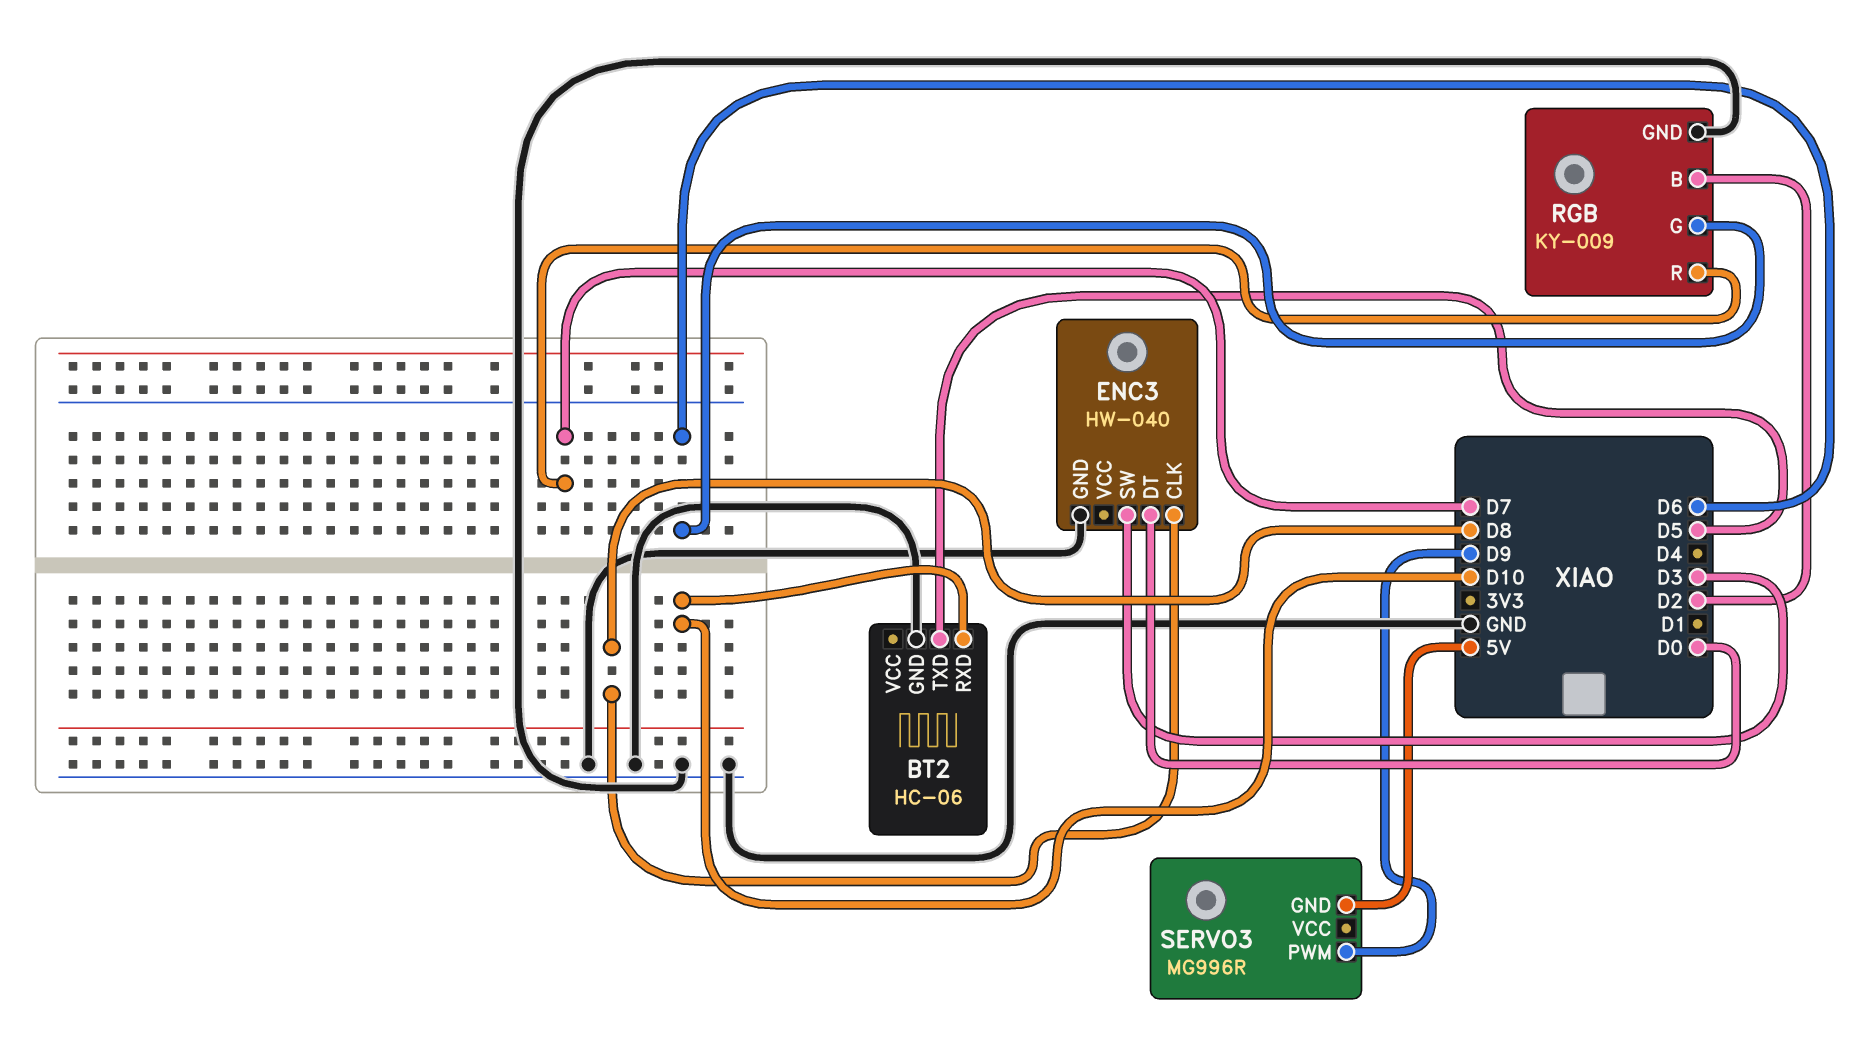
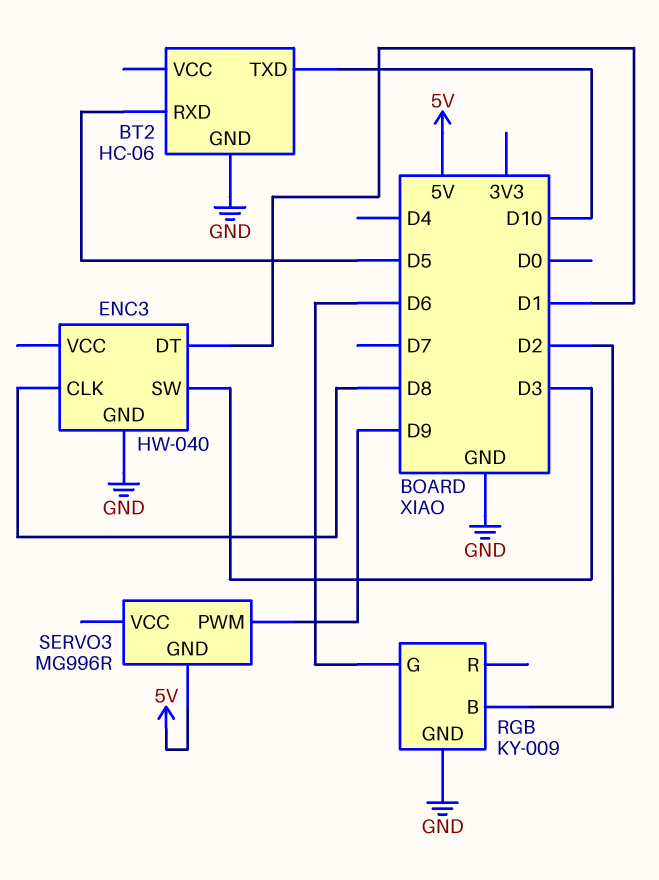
BT2 pin RXD: D10 -> D5
BT2 pin TXD: D5 -> D10
ENC3 pin DT: D0 -> D1
RGB pin R: D7 -> none

